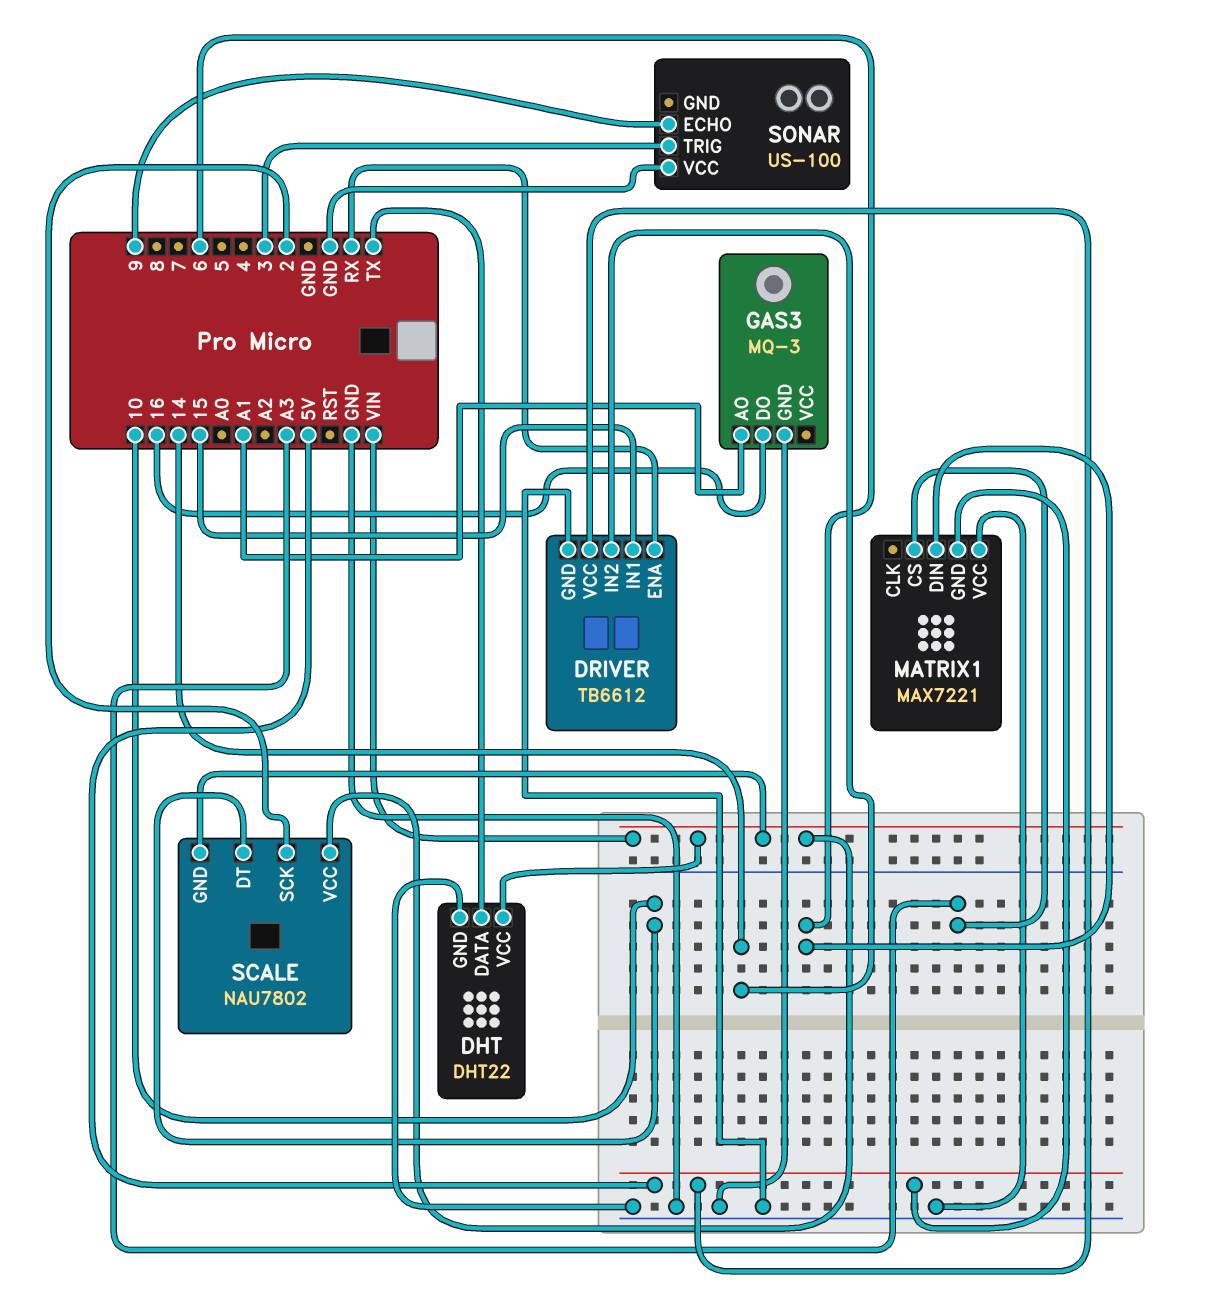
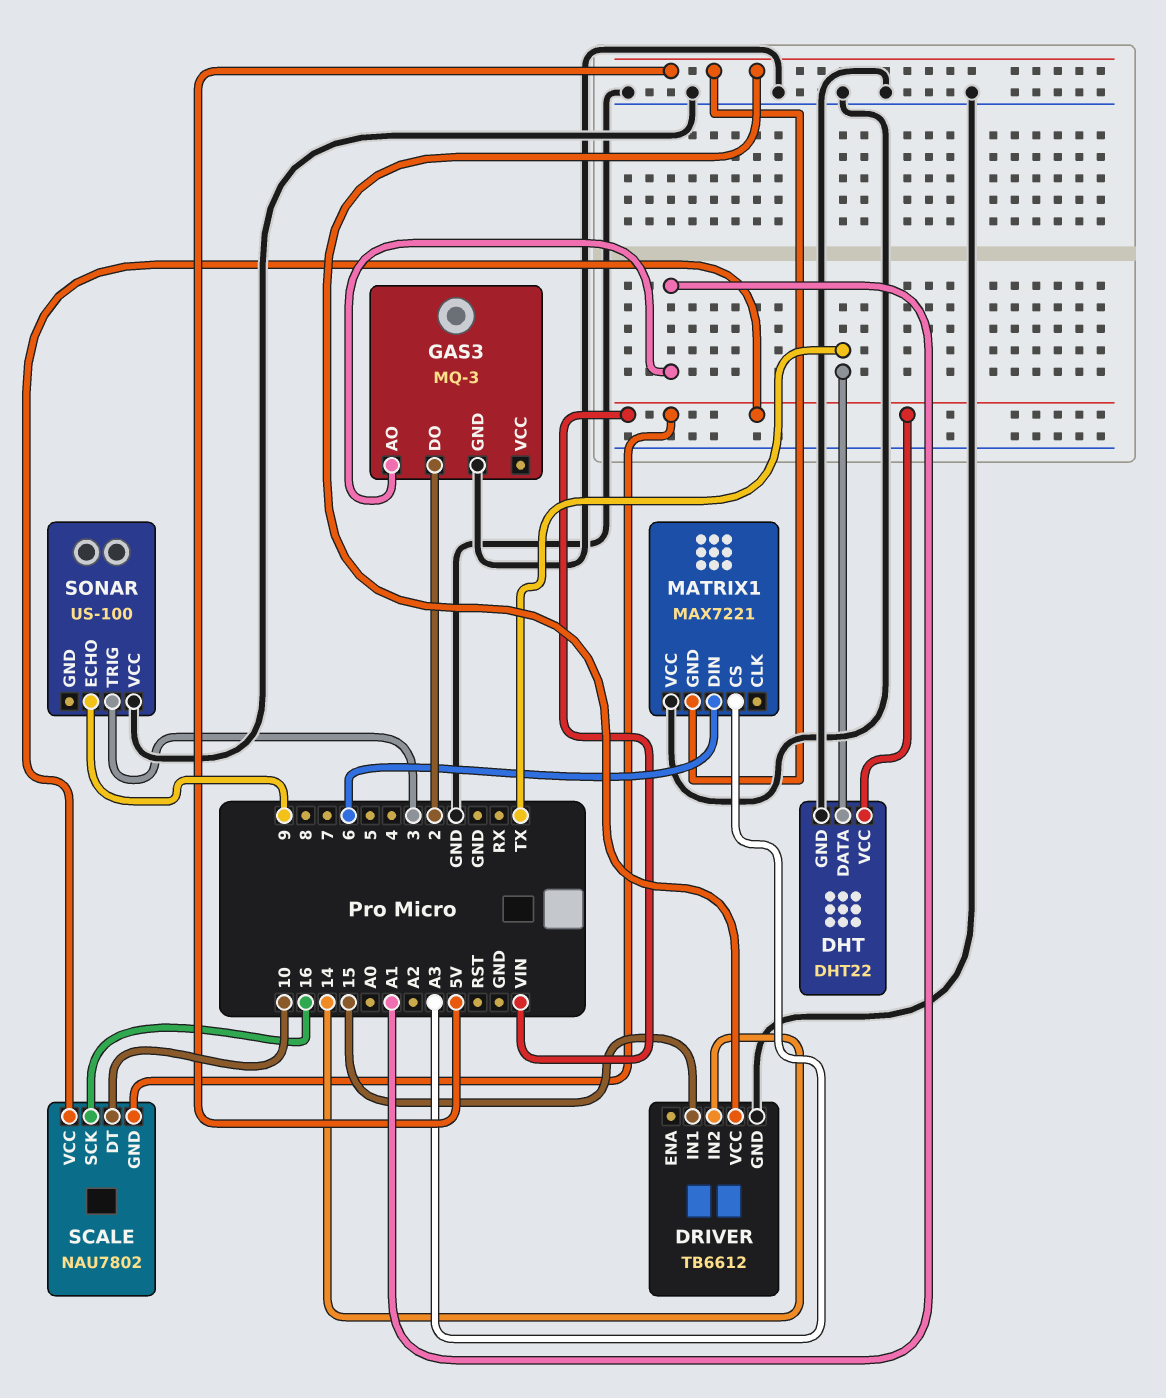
DRIVER pin ENA: RX -> none
GAS3 pin DO: 16 -> 2
SCALE pin SCK: 2 -> 16

